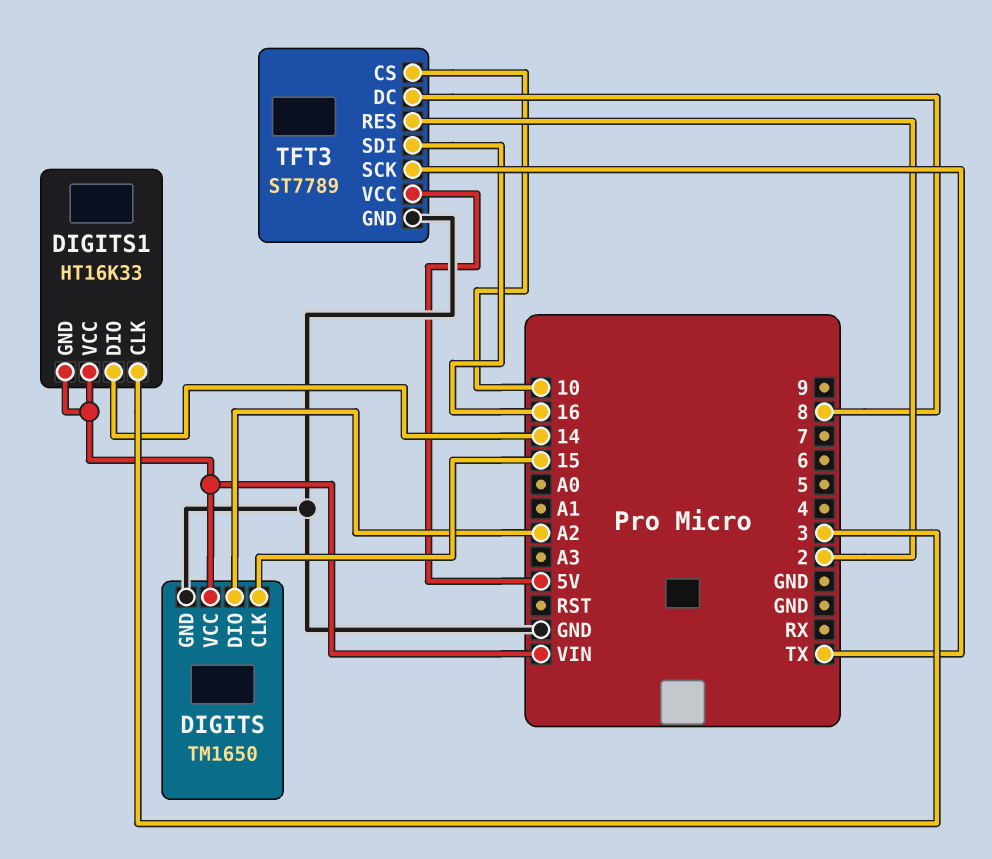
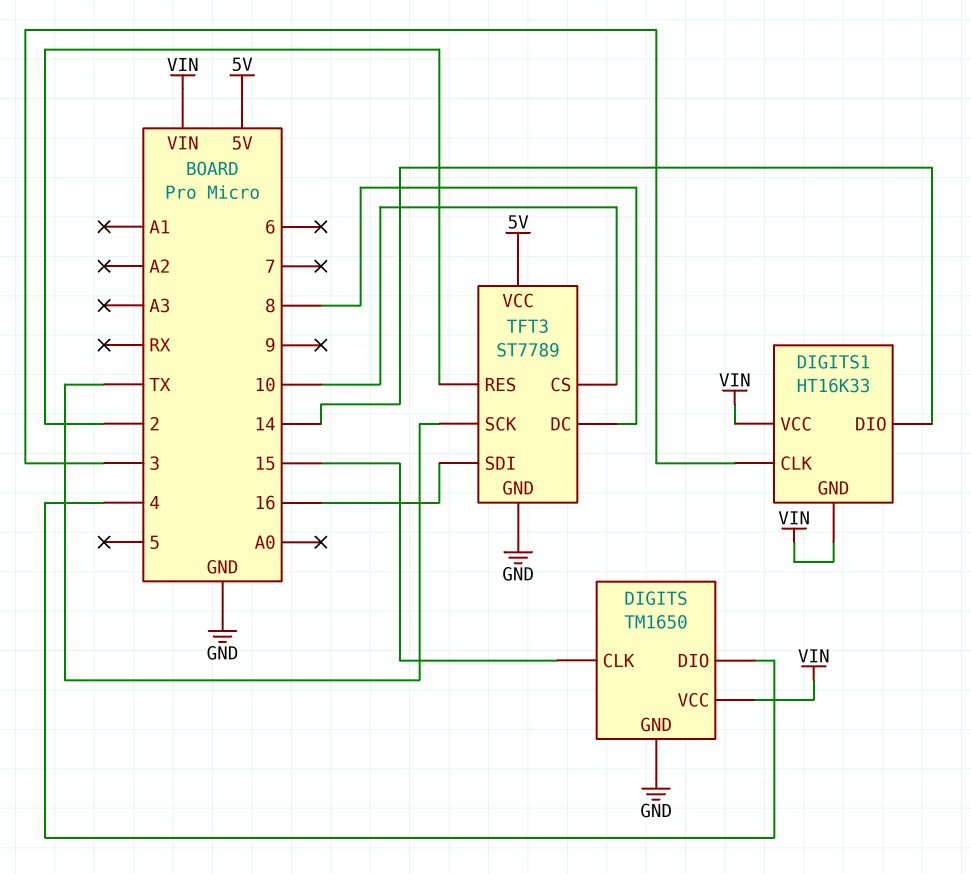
DIGITS pin DIO: A2 -> 4

